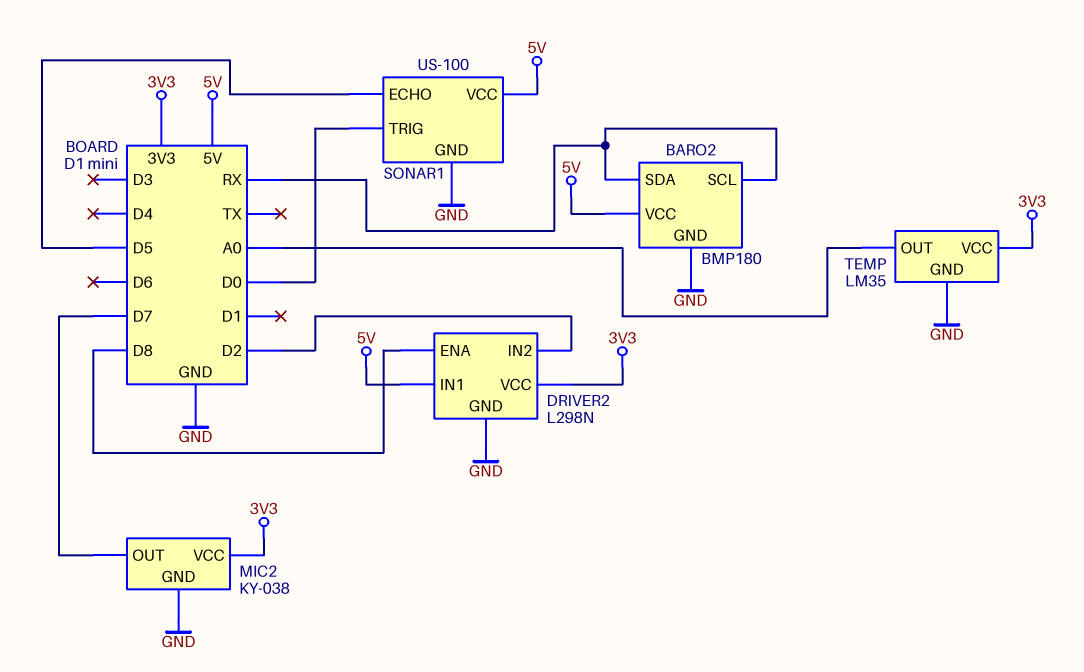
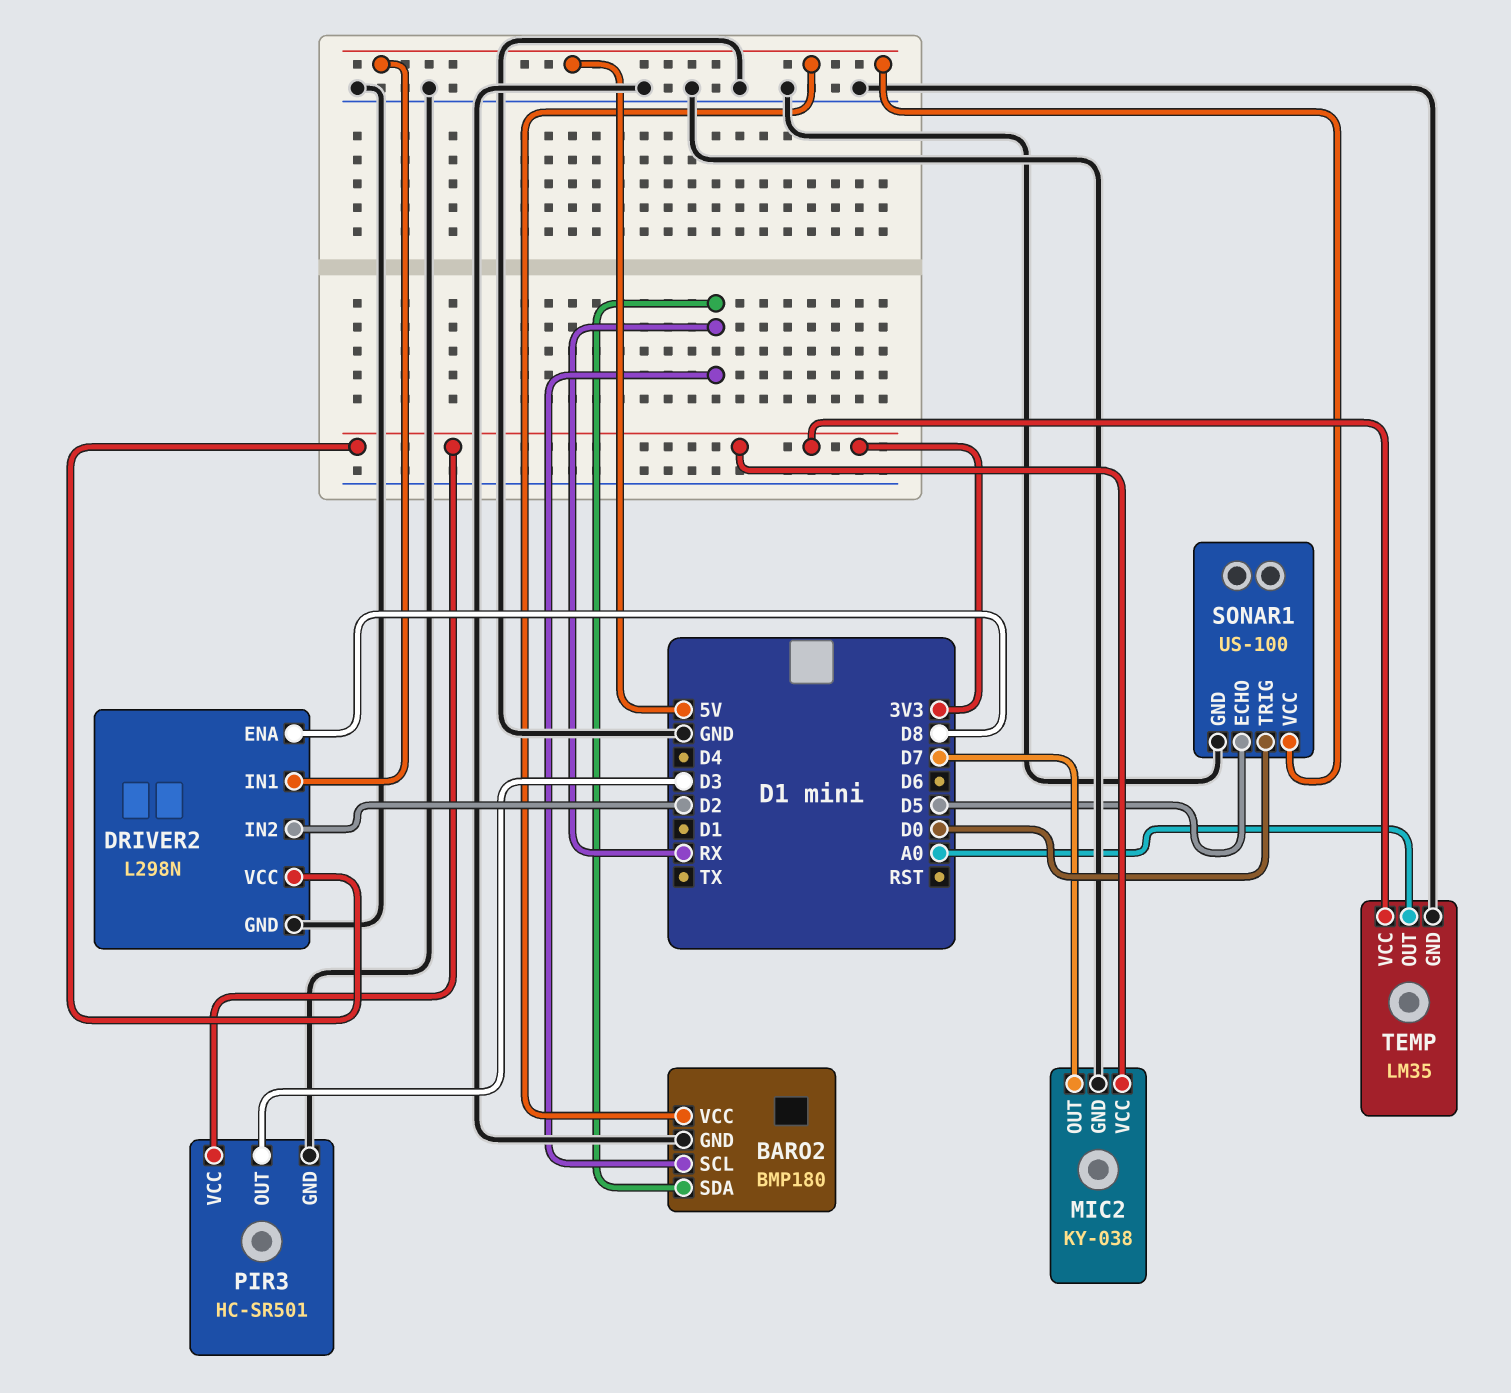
PIR3: none -> HC-SR501
PIR3 pin GND: none -> GND
PIR3 pin OUT: none -> D3
PIR3 pin VCC: none -> 3V3

